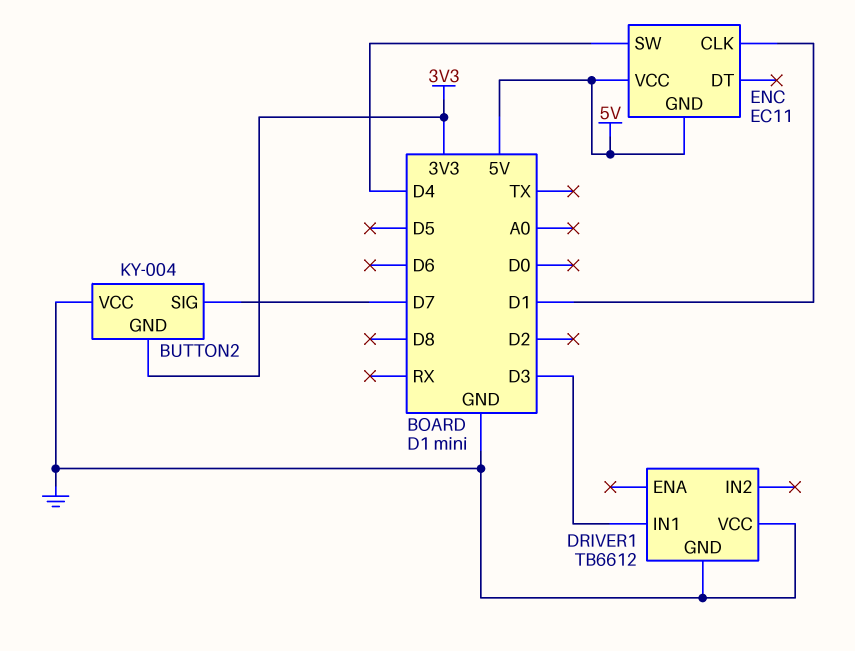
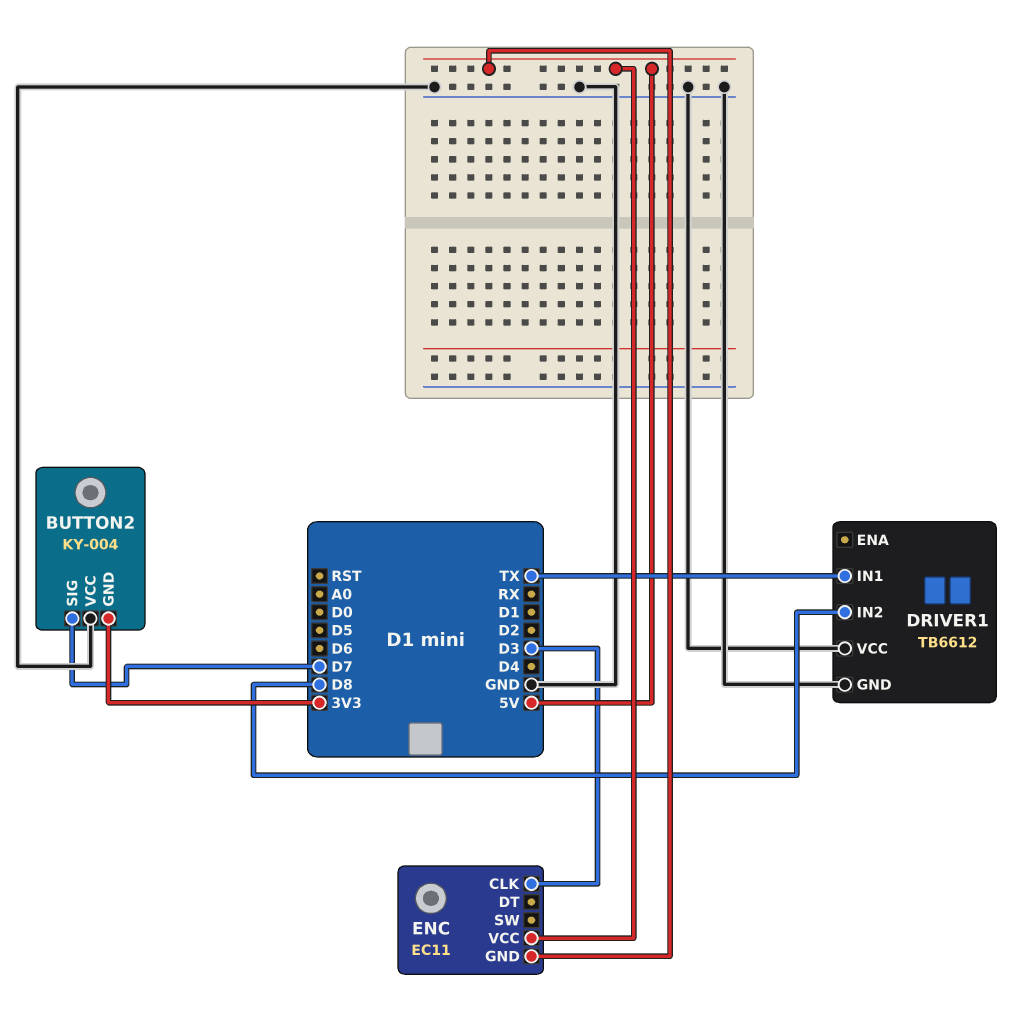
DRIVER1 pin IN1: D3 -> TX
DRIVER1 pin IN2: none -> D8
ENC pin CLK: D1 -> D3
ENC pin SW: D4 -> none

